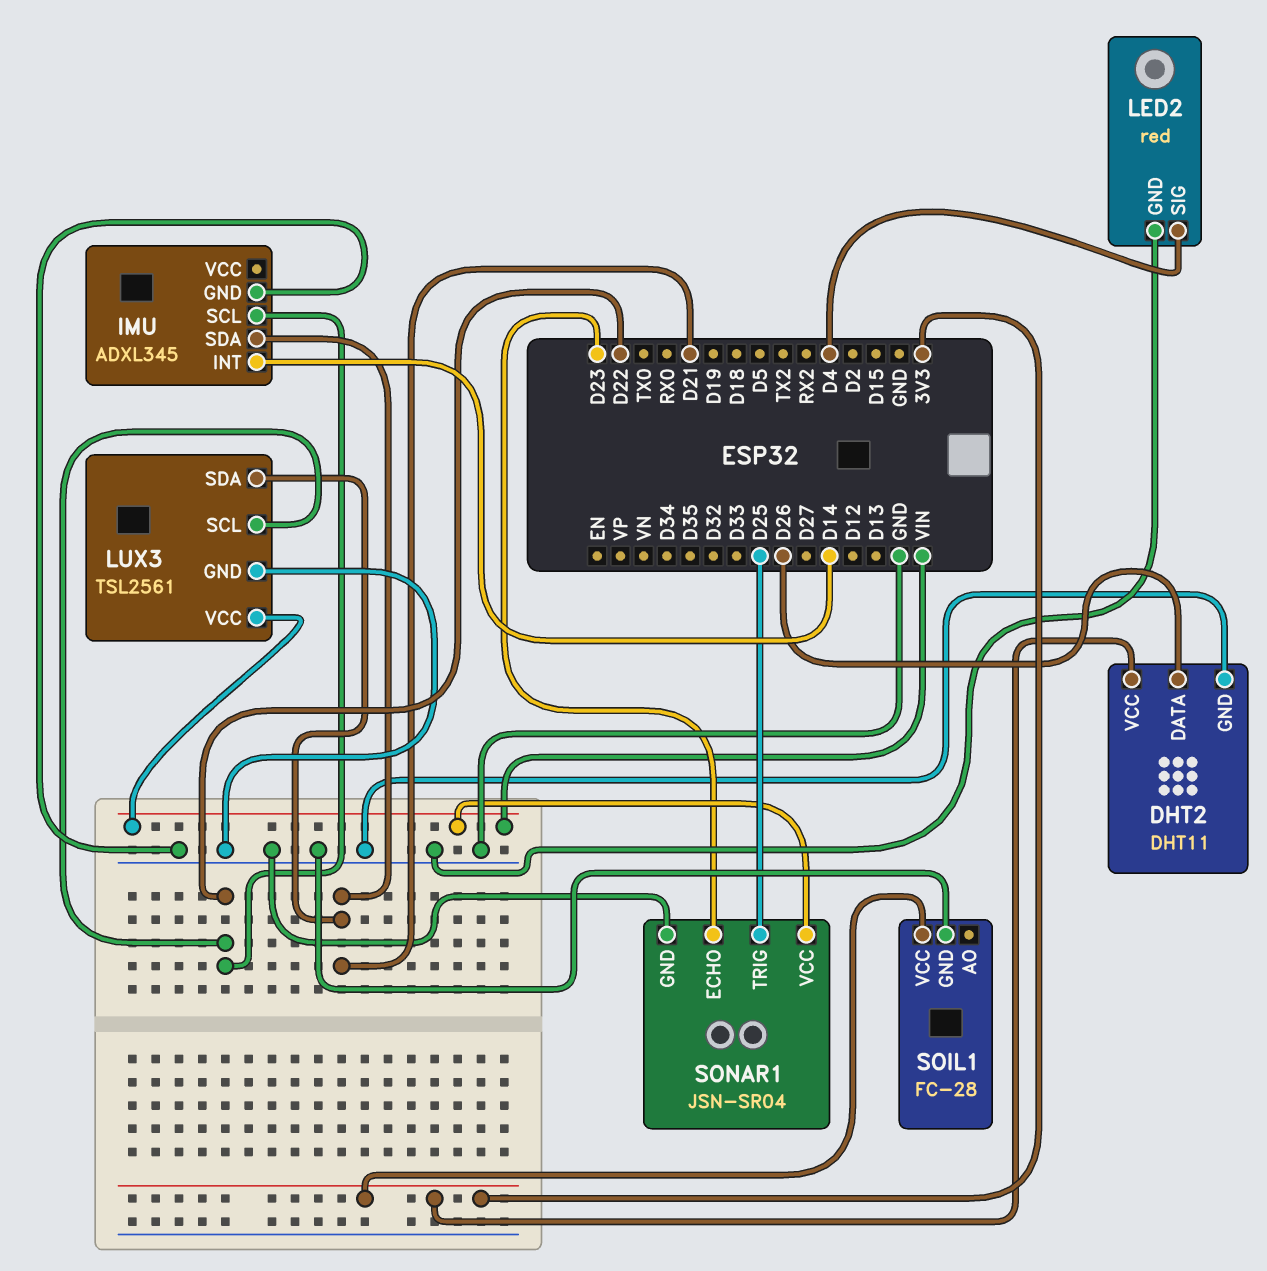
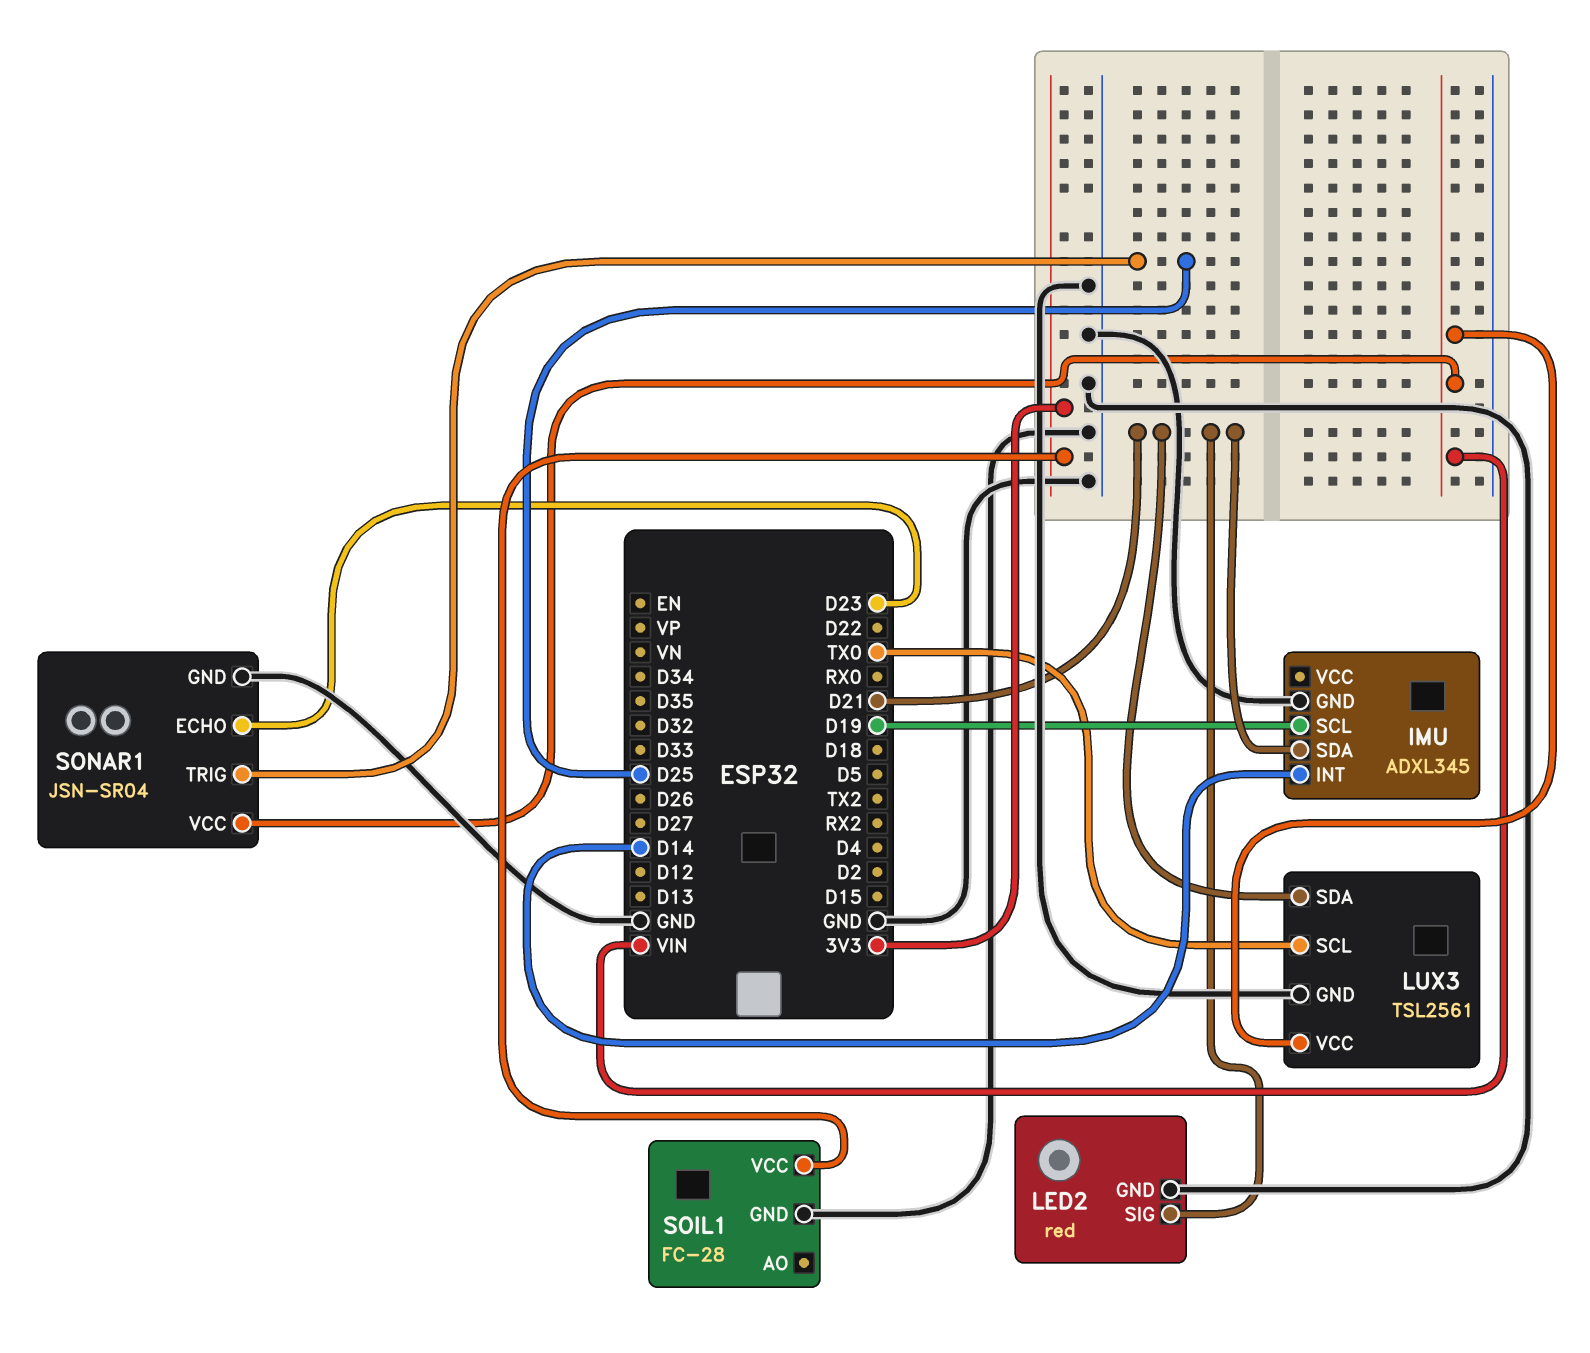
DHT2: DHT11 -> none
DHT2 pin DATA: D26 -> none
DHT2 pin GND: GND -> none
DHT2 pin VCC: 3V3 -> none
IMU pin SCL: D22 -> D19
LED2 pin SIG: D4 -> D21
LUX3 pin SCL: D22 -> TX0

